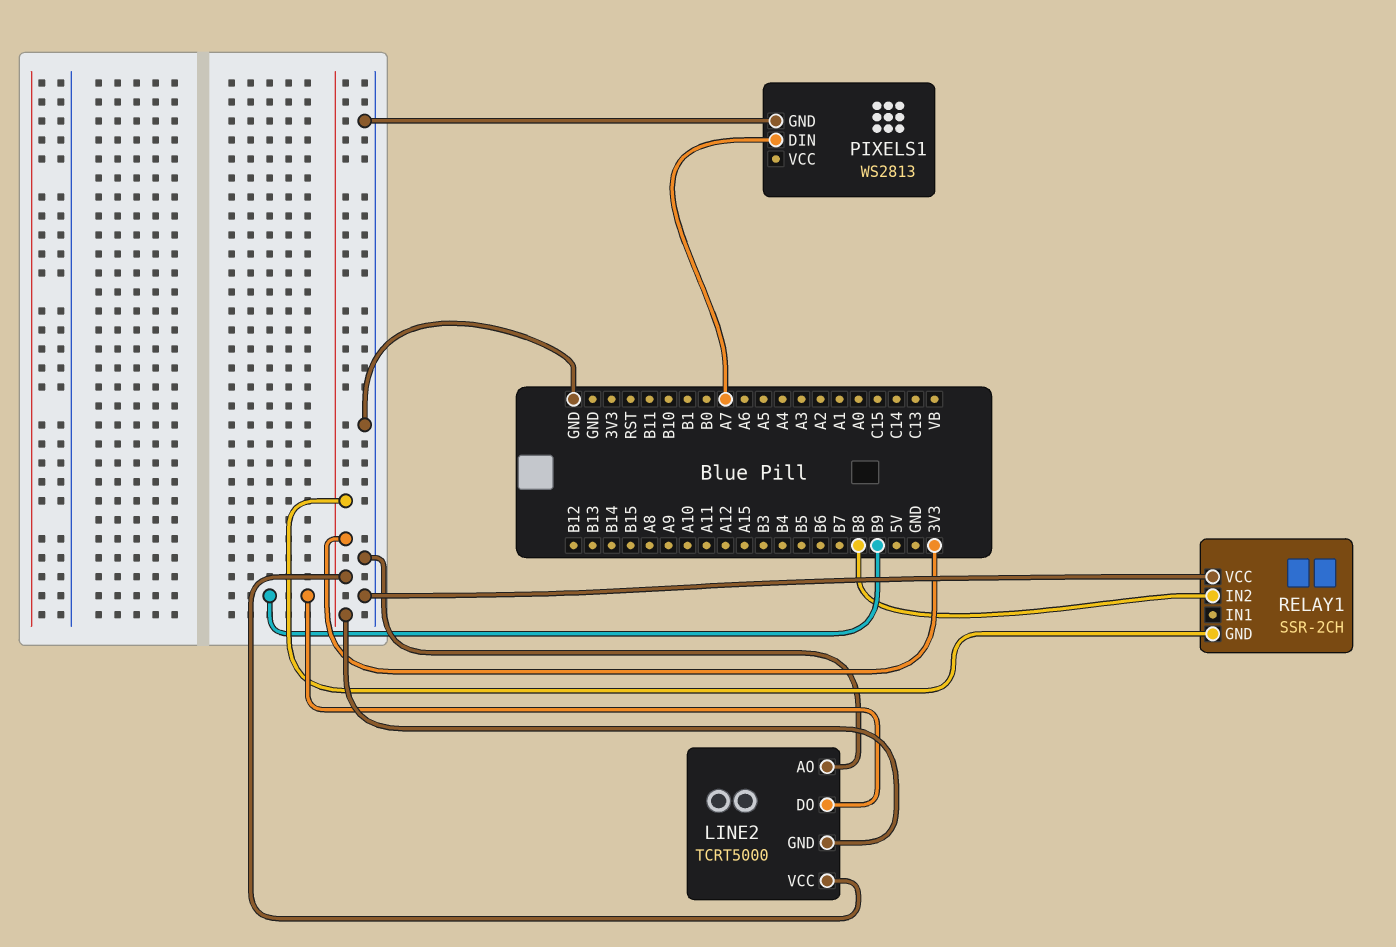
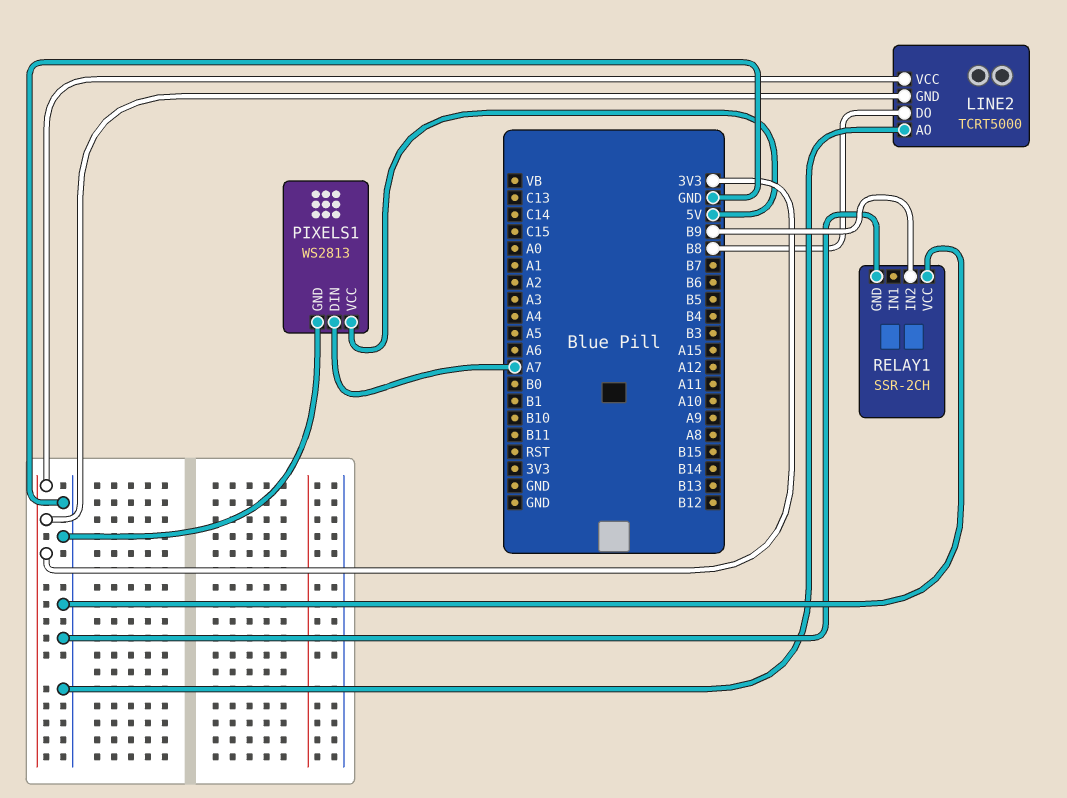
LINE2 pin DO: B9 -> B8
PIXELS1 pin VCC: none -> 5V
RELAY1 pin GND: 3V3 -> GND
RELAY1 pin IN2: B8 -> B9

